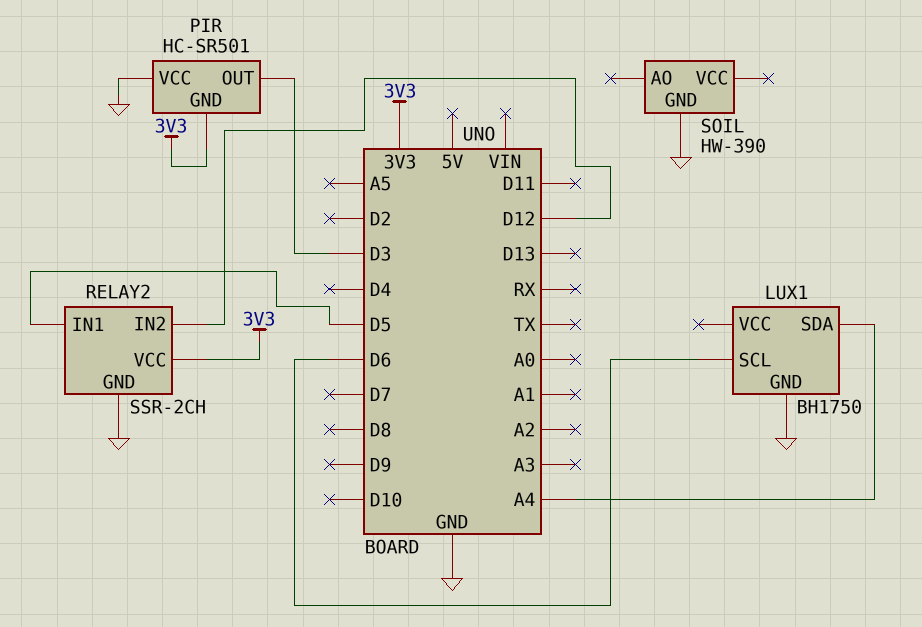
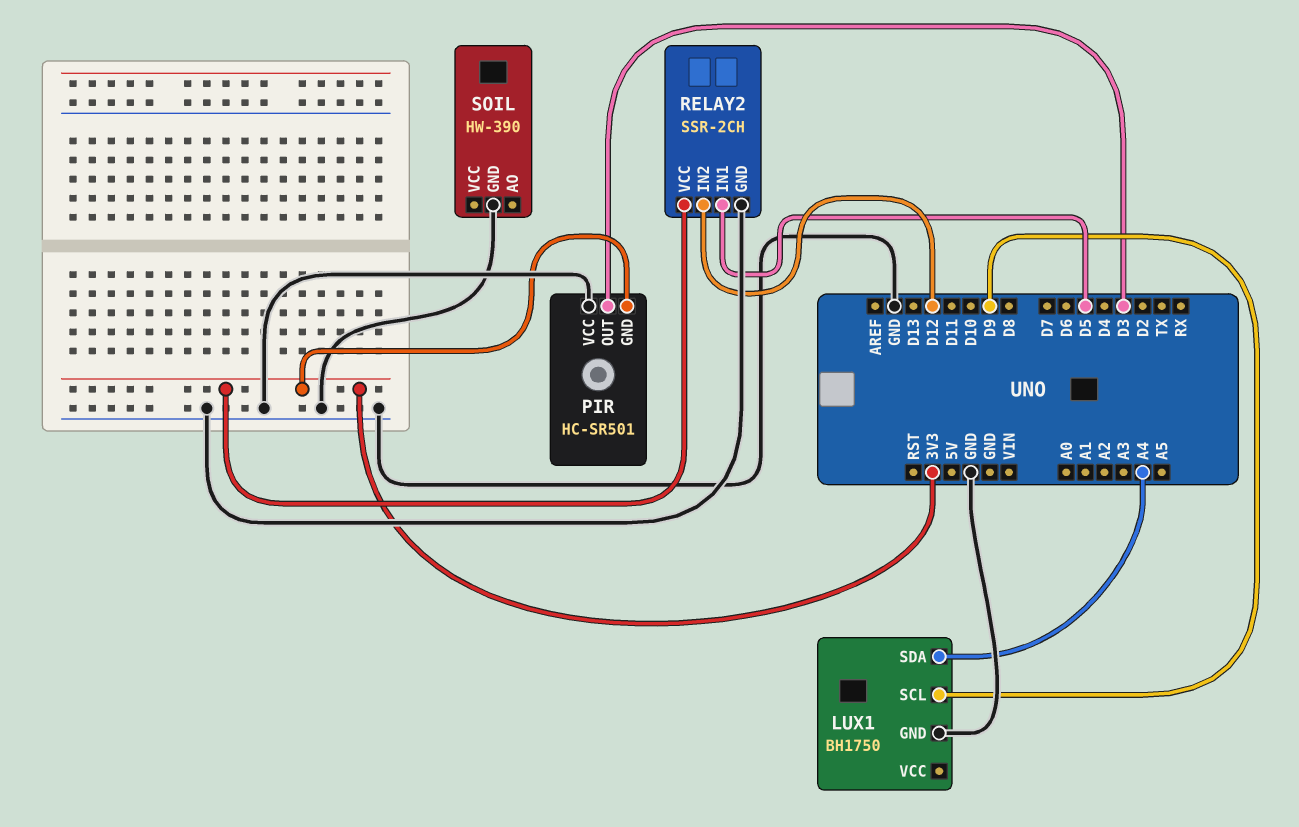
LUX1 pin SCL: D6 -> D9

